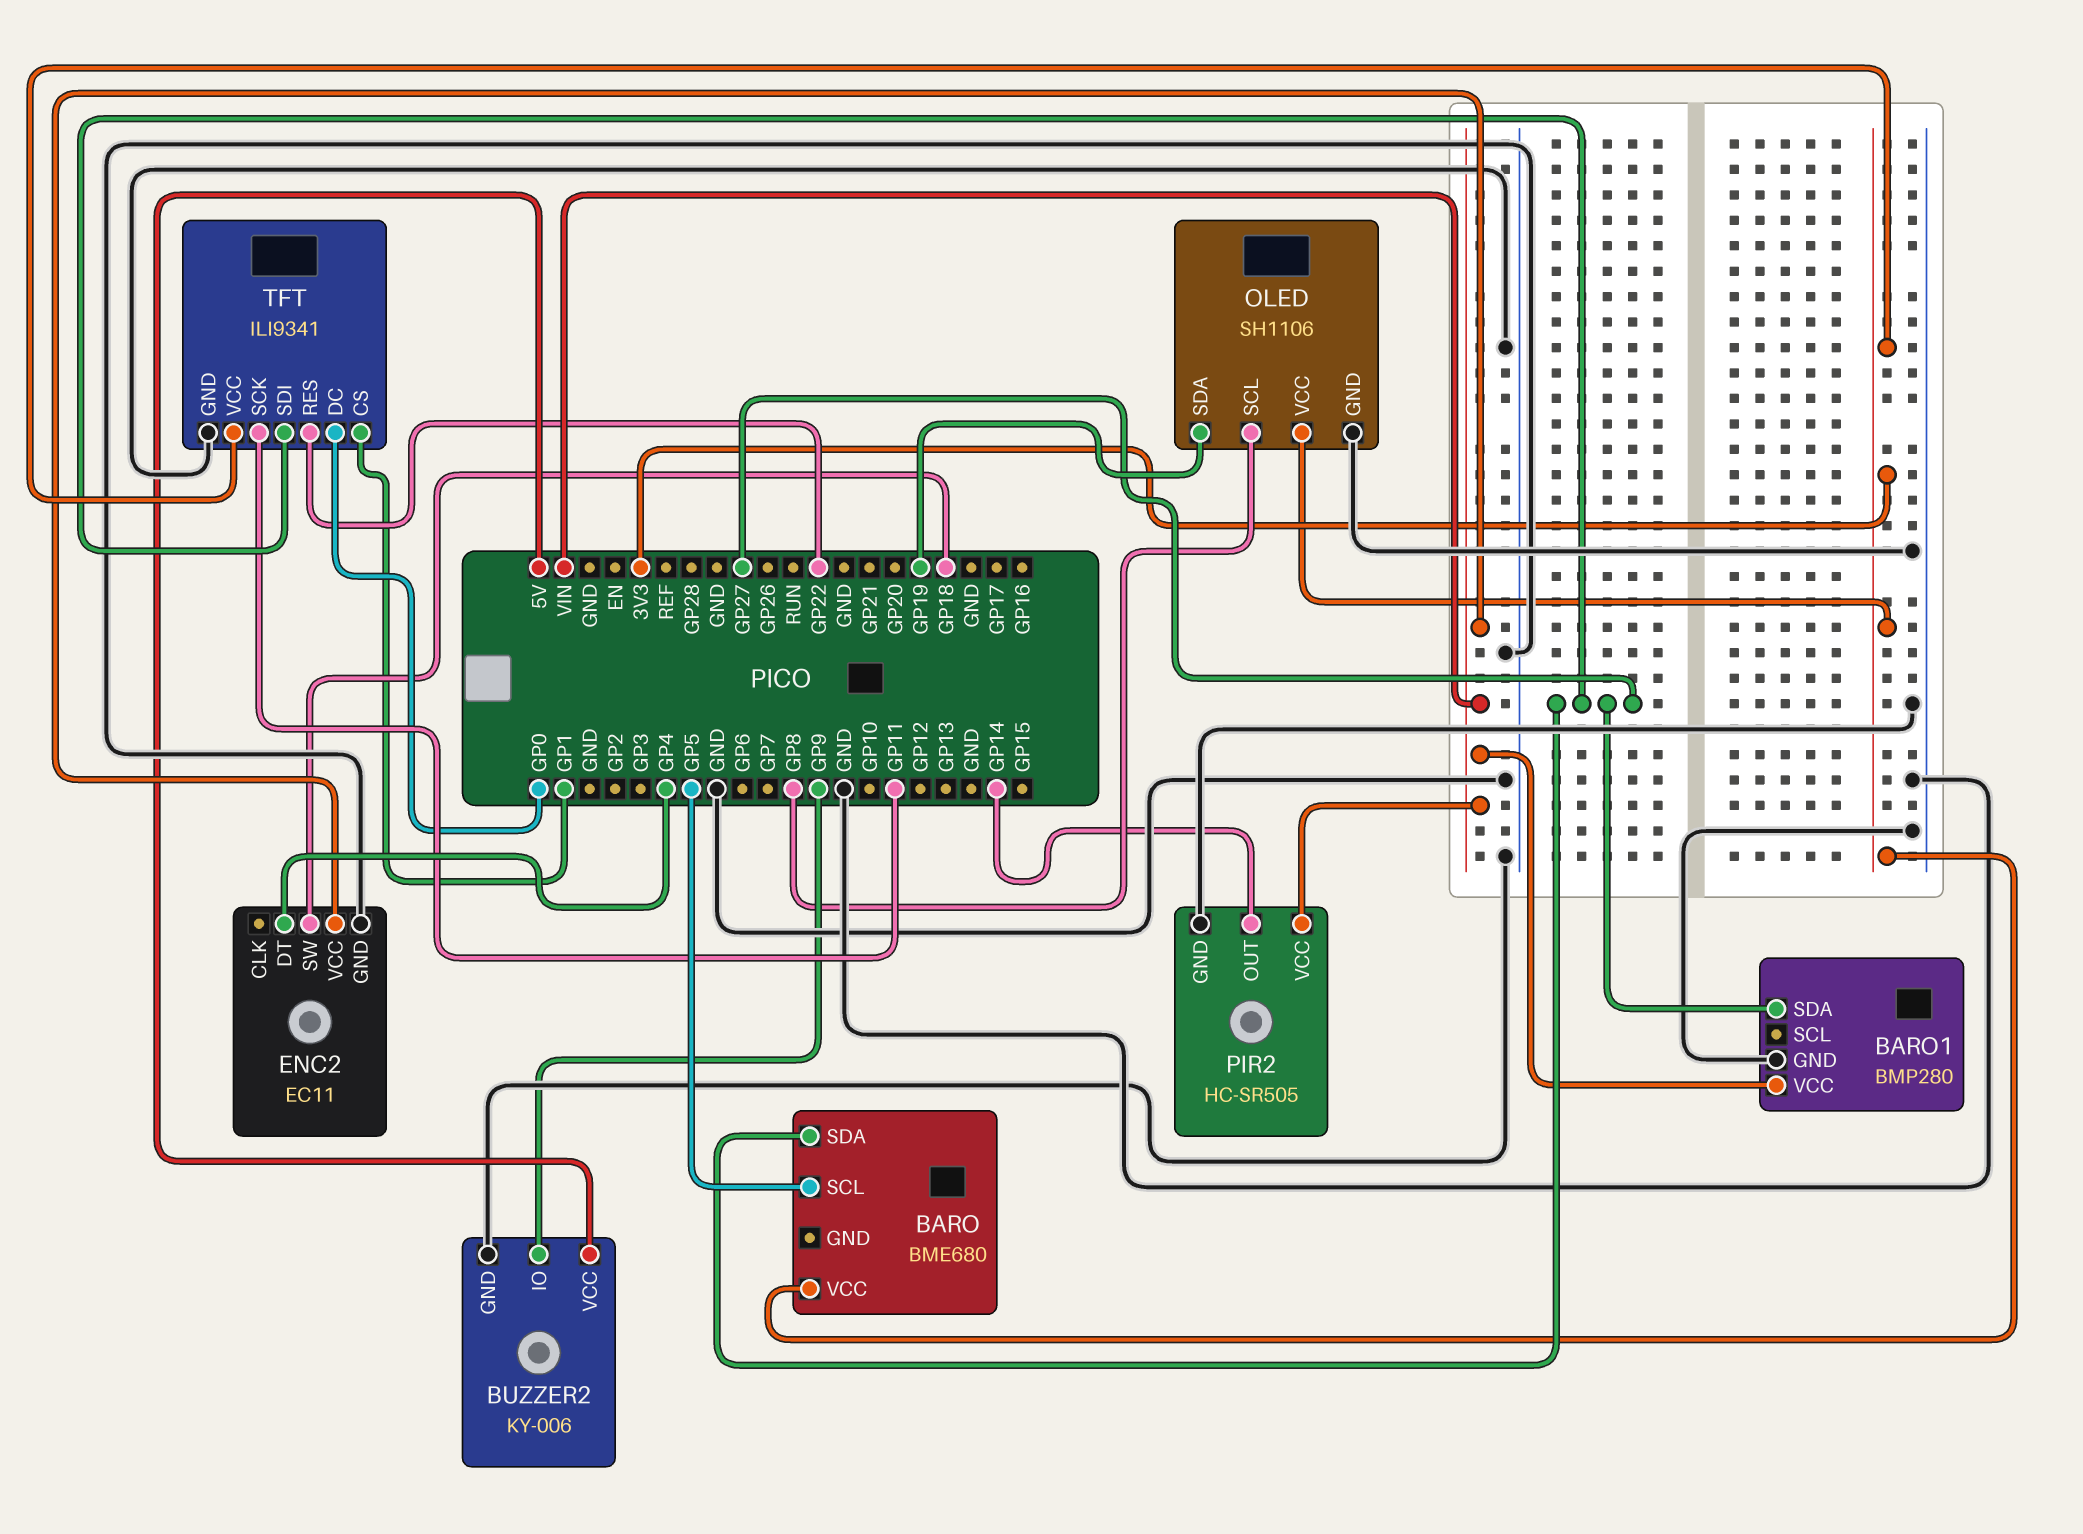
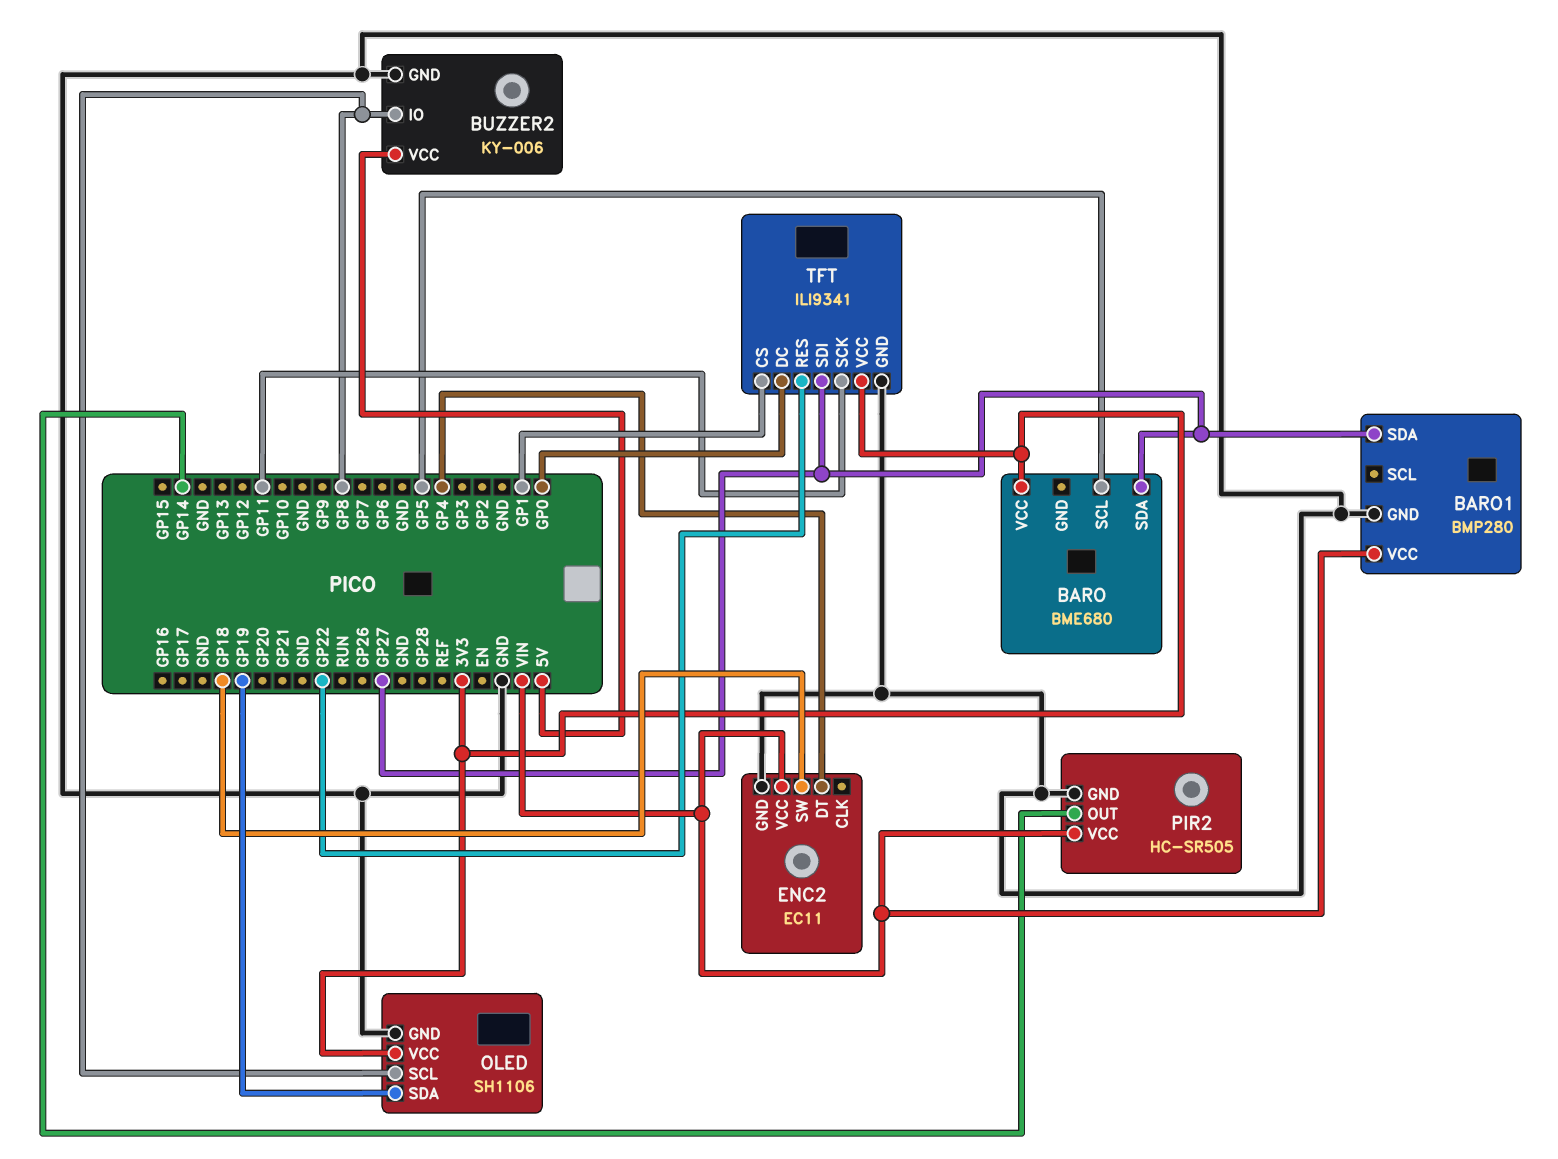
BUZZER2 pin IO: GP9 -> GP8

